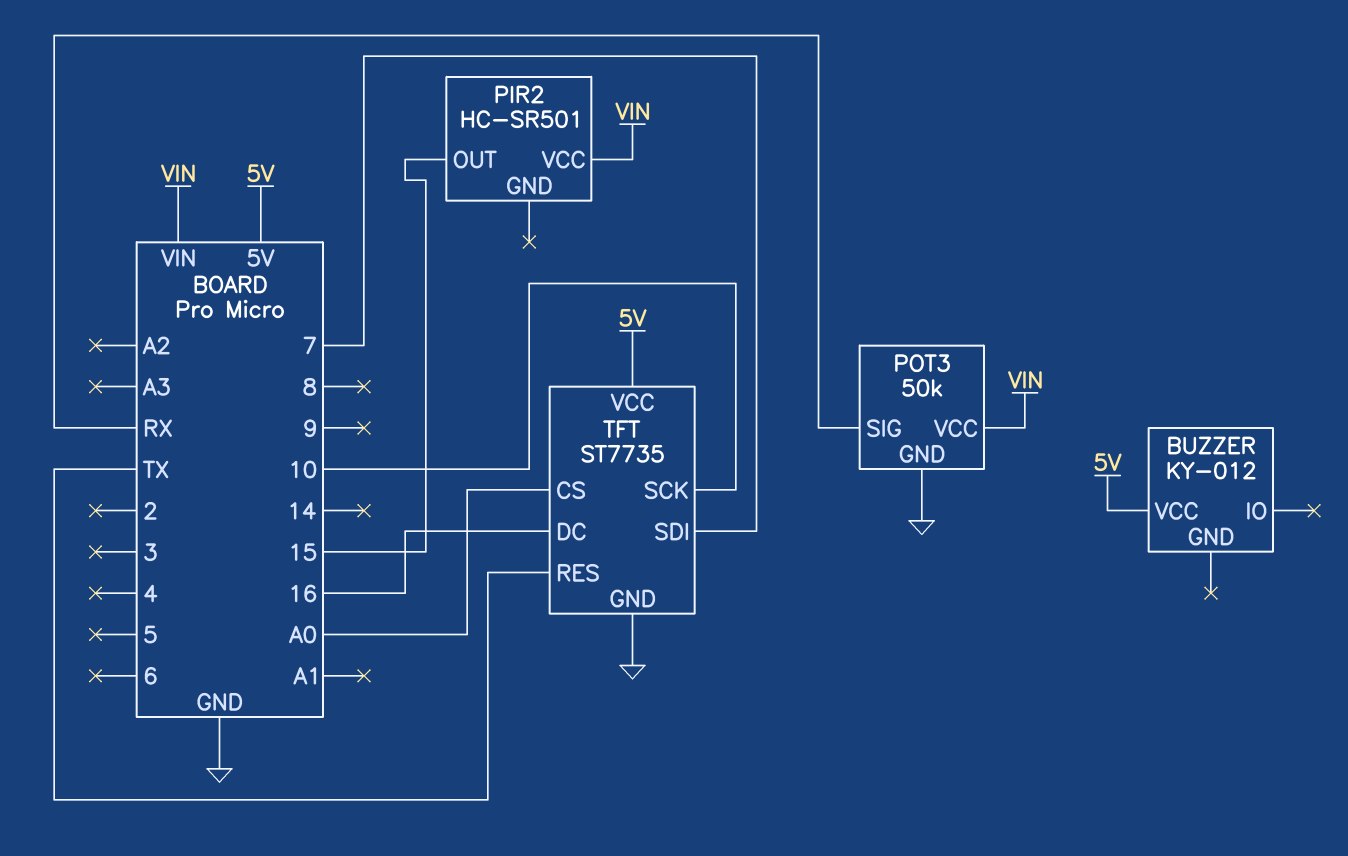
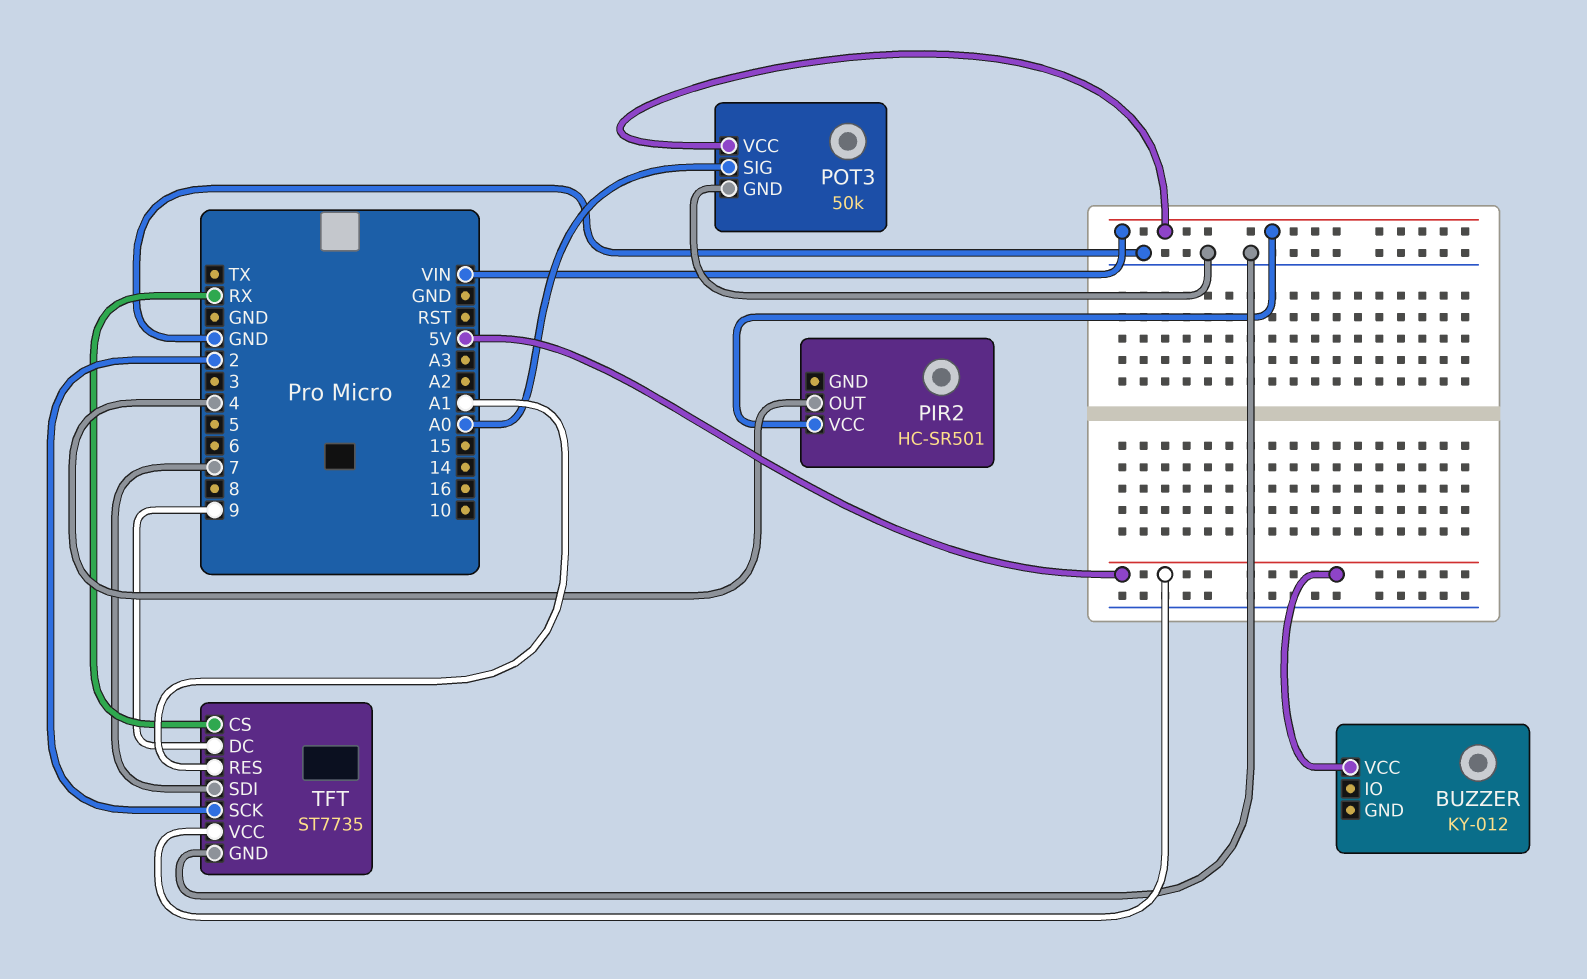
PIR2 pin OUT: 15 -> 4
POT3 pin SIG: RX -> A0
TFT pin CS: A0 -> RX
TFT pin DC: 16 -> 9
TFT pin RES: TX -> A1
TFT pin SCK: 10 -> 2

